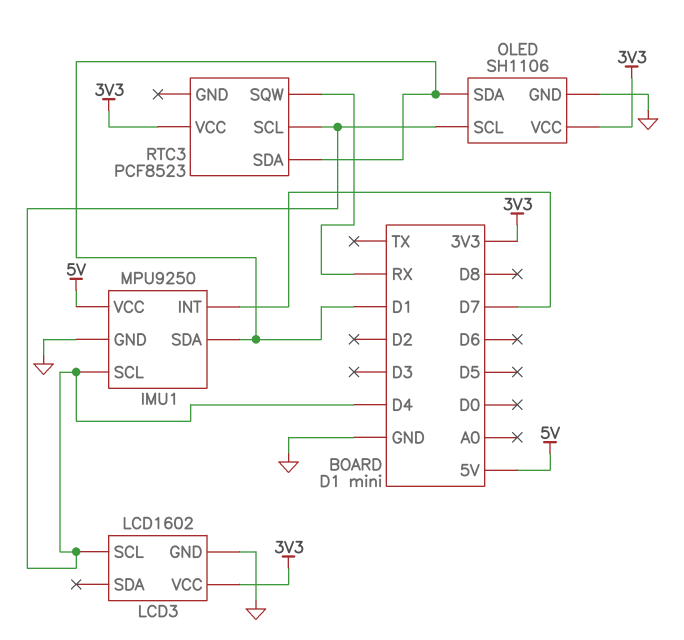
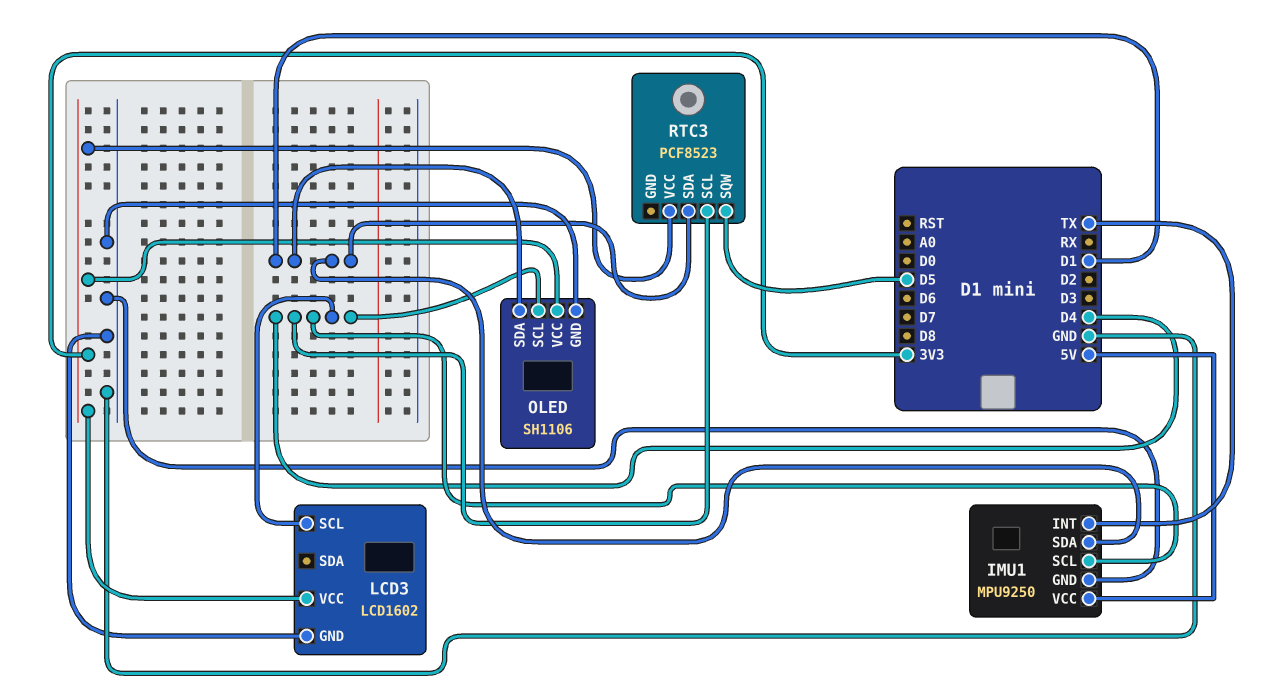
IMU1 pin INT: D7 -> TX
RTC3 pin SQW: RX -> D5

